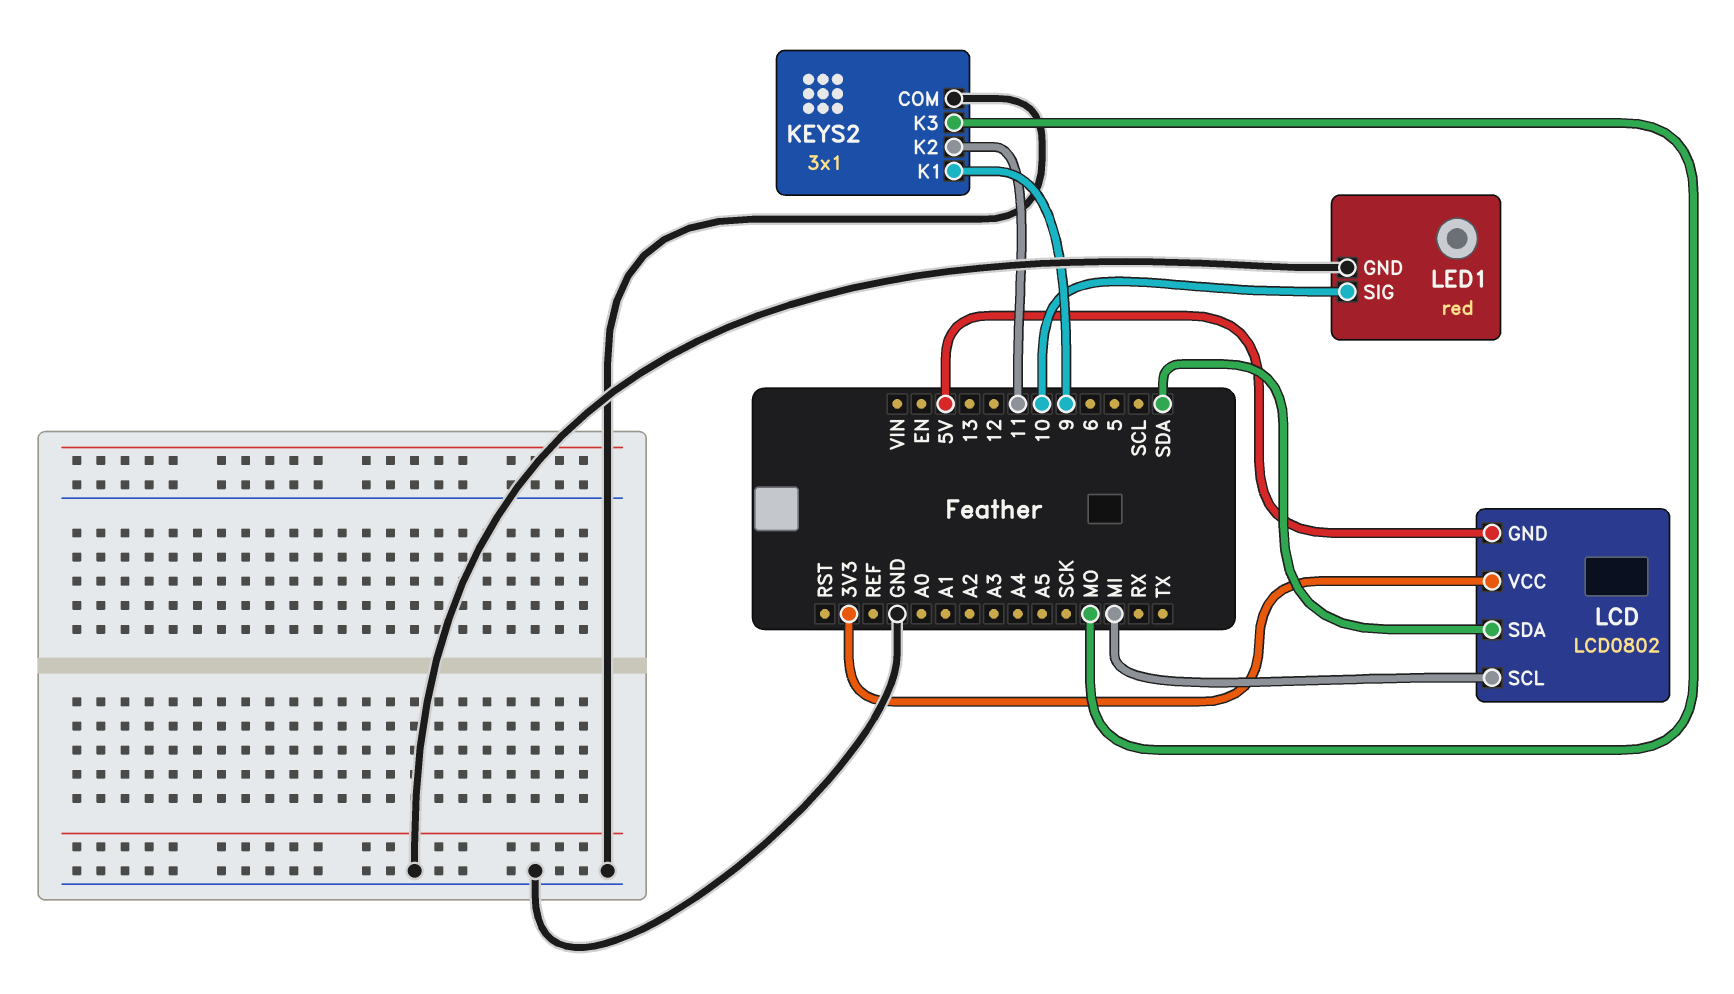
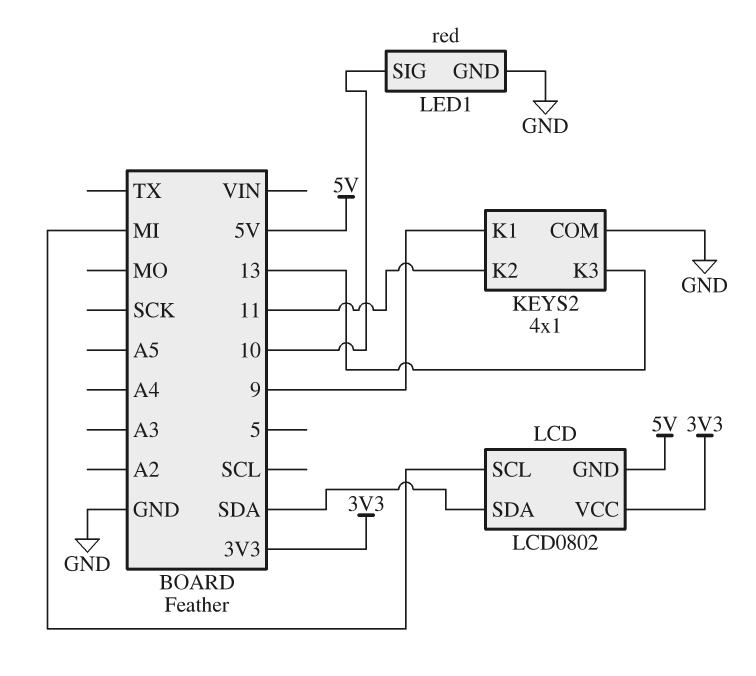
KEYS2: 3x1 -> 4x1
KEYS2 pin K3: MO -> 13

